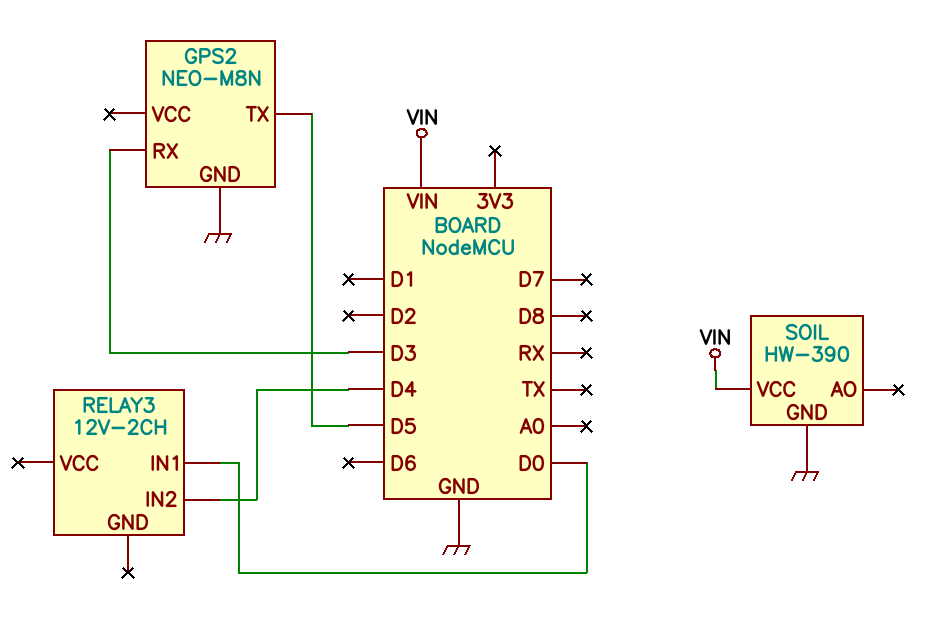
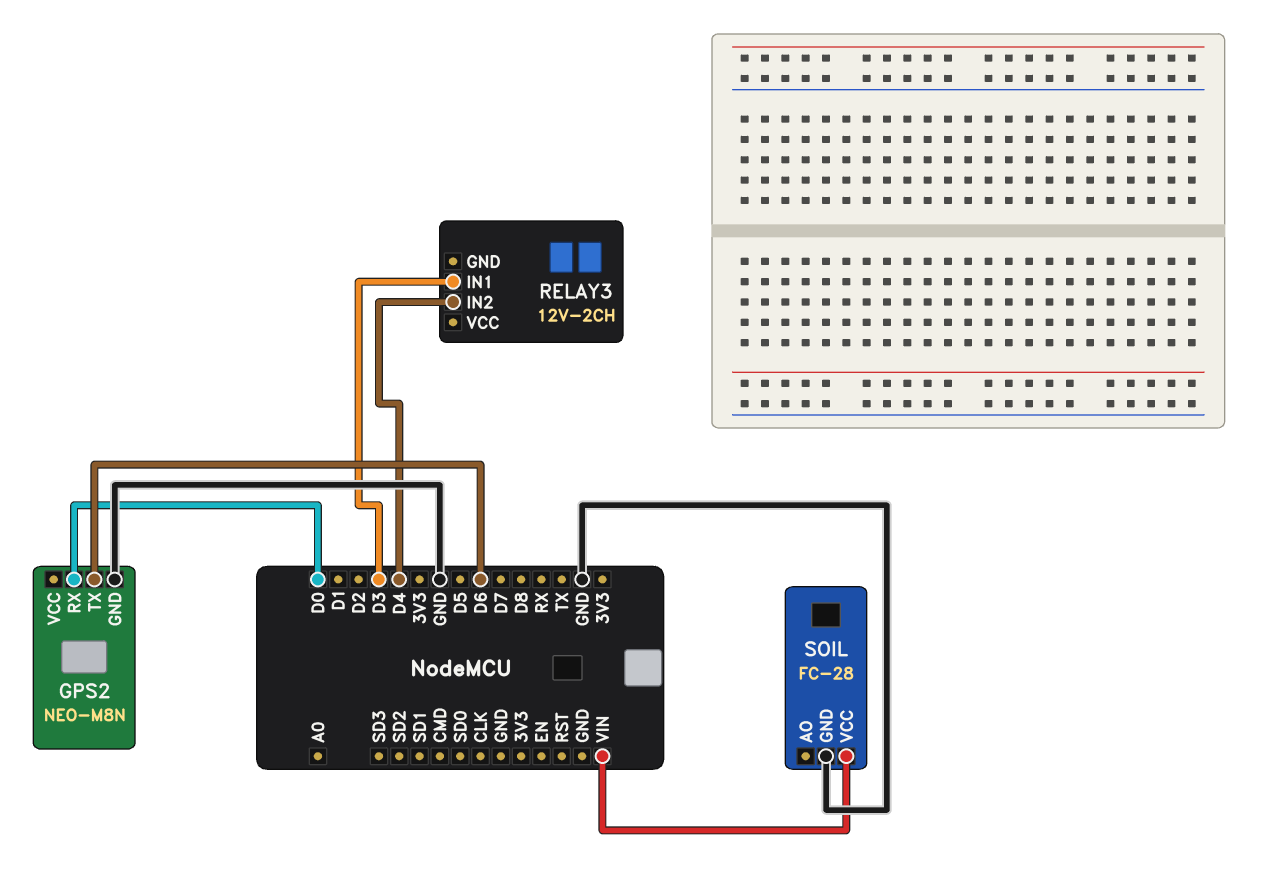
GPS2 pin RX: D3 -> D0
GPS2 pin TX: D5 -> D6
RELAY3 pin IN1: D0 -> D3
SOIL: HW-390 -> FC-28

